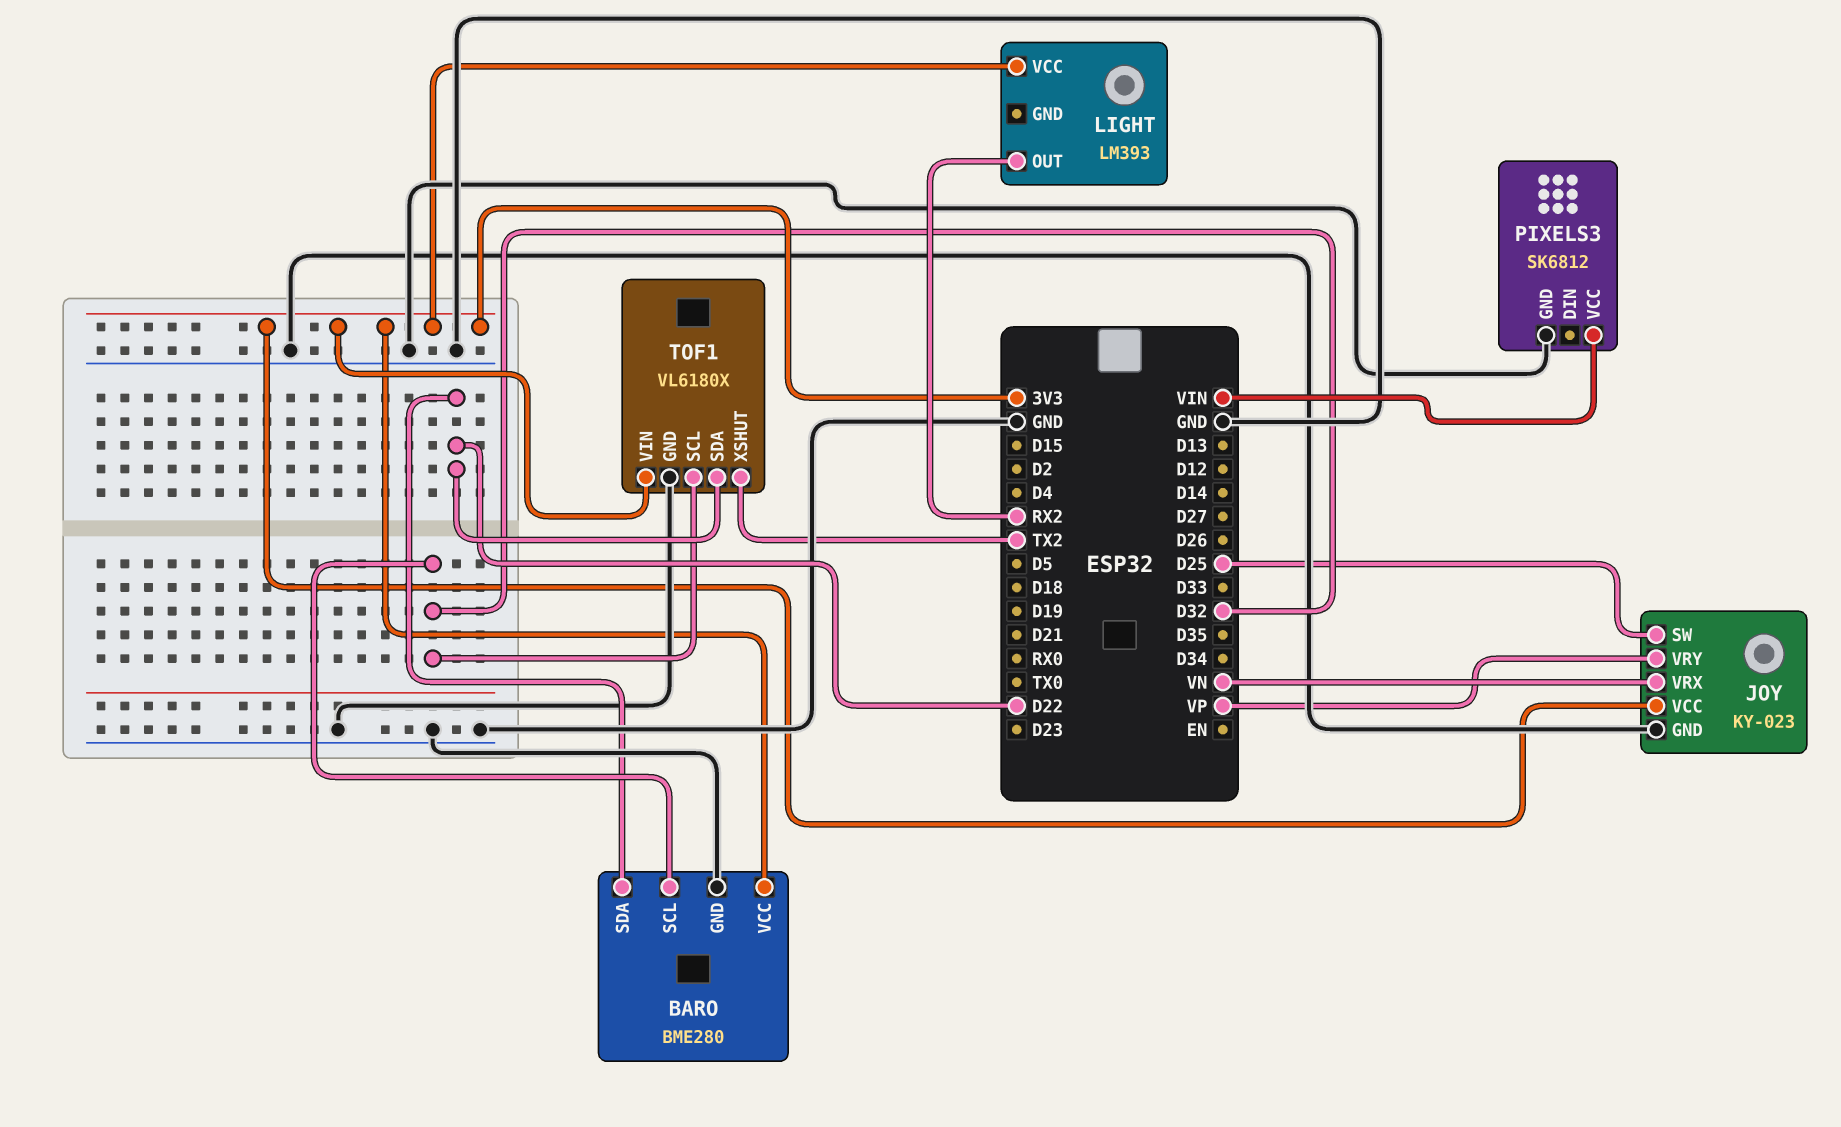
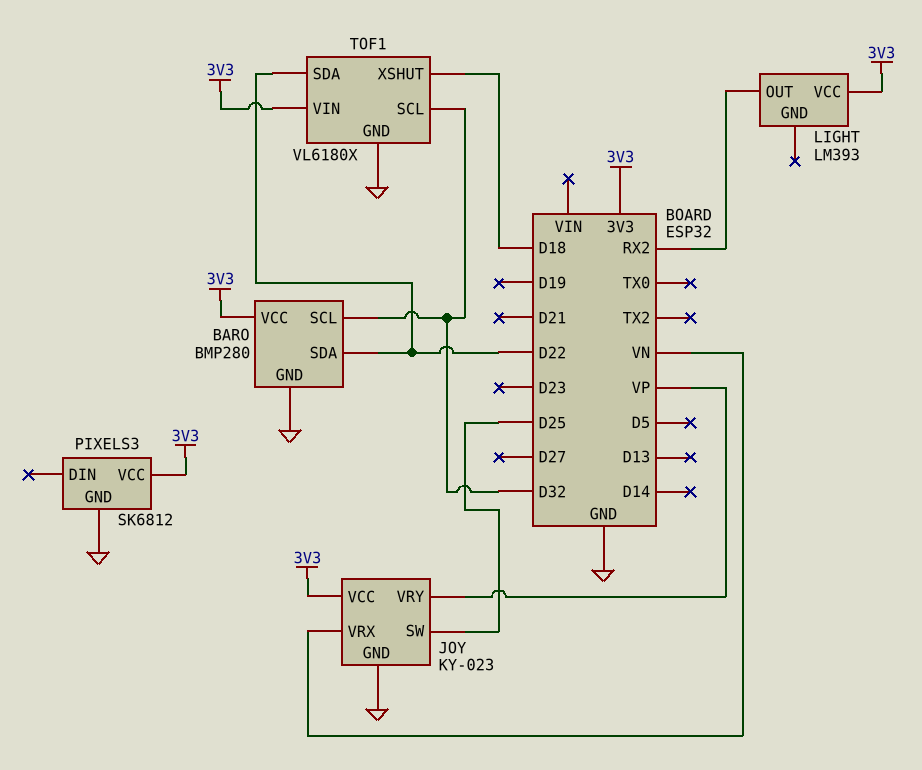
BARO: BME280 -> BMP280
PIXELS3 pin VCC: VIN -> 3V3
TOF1 pin XSHUT: TX2 -> D18

